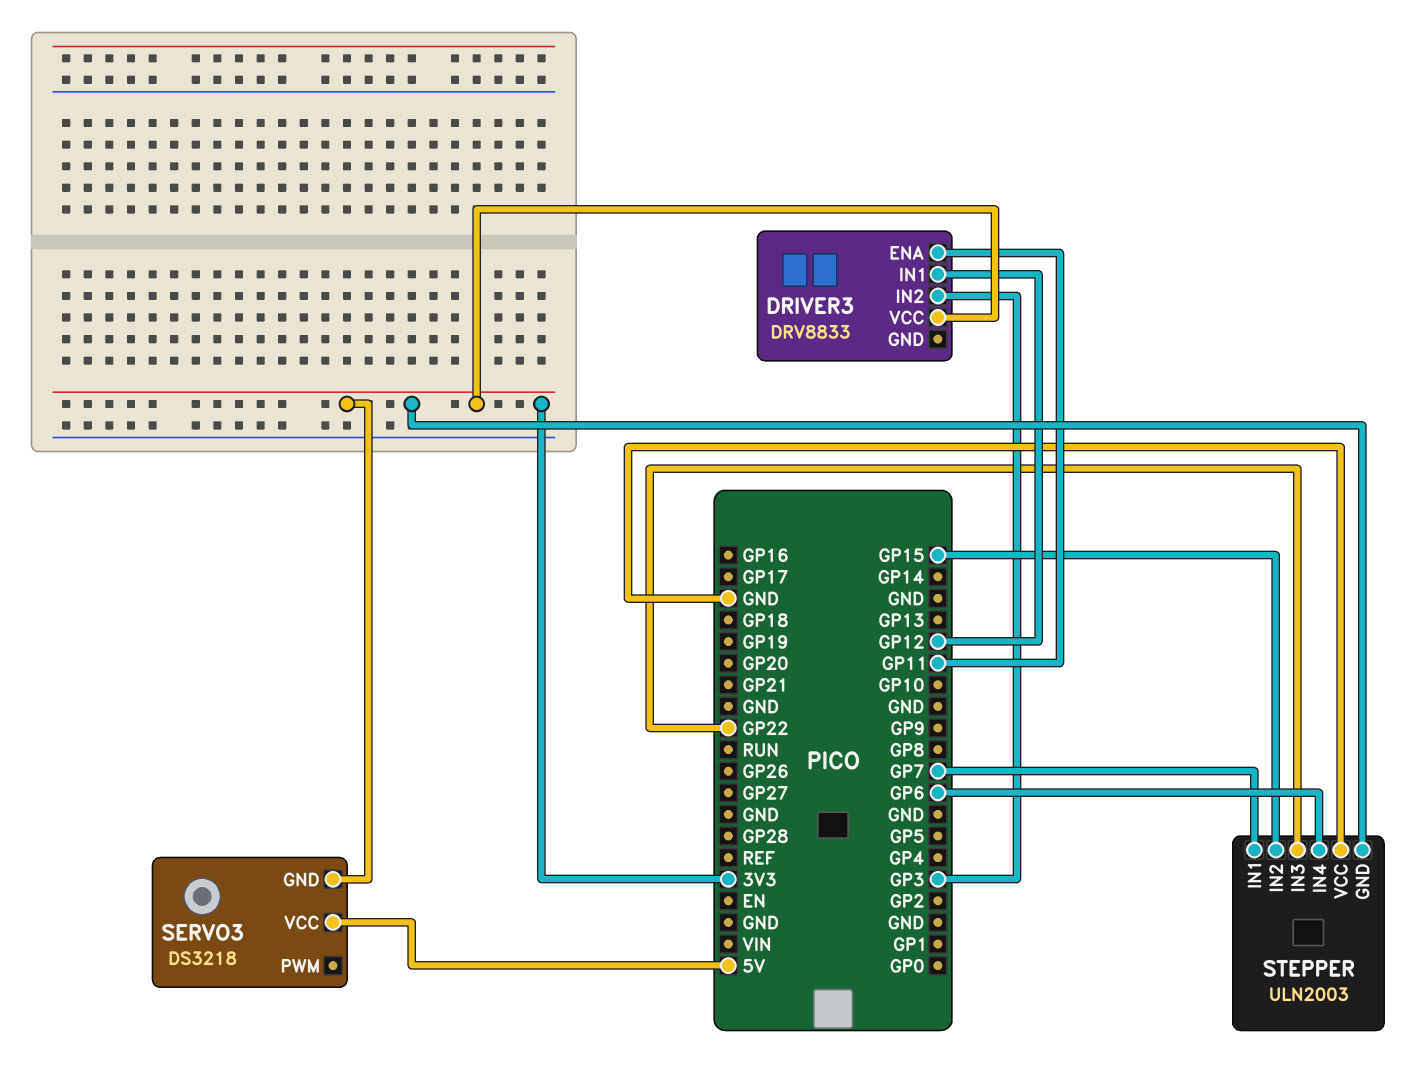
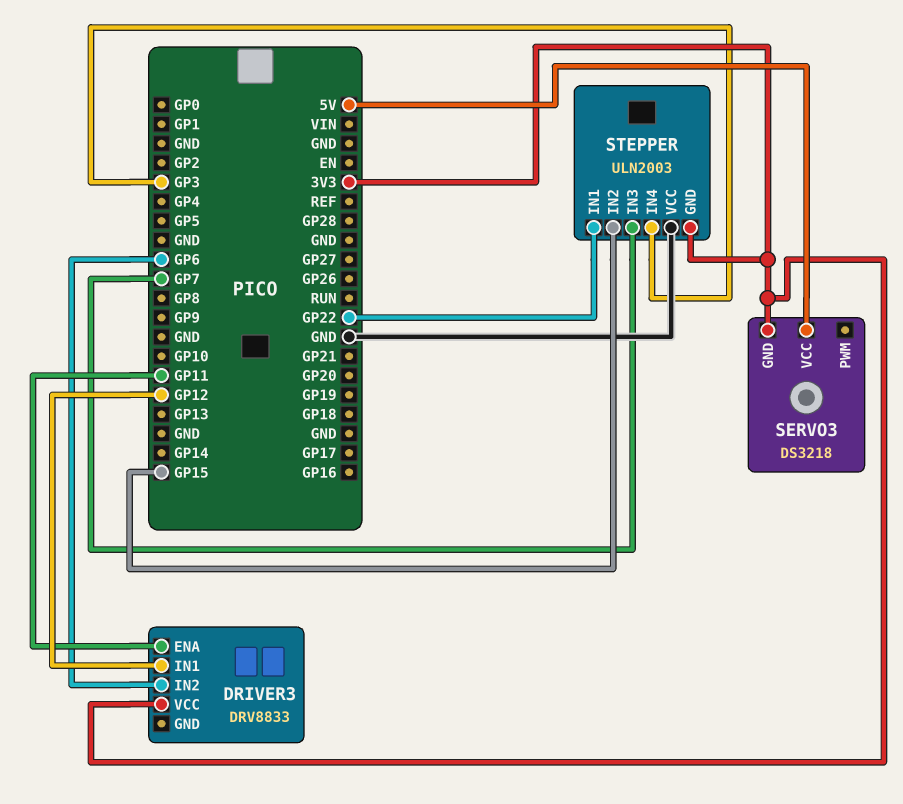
DRIVER3 pin IN2: GP3 -> GP6
STEPPER pin IN1: GP7 -> GP22
STEPPER pin IN3: GP22 -> GP7
STEPPER pin IN4: GP6 -> GP3

